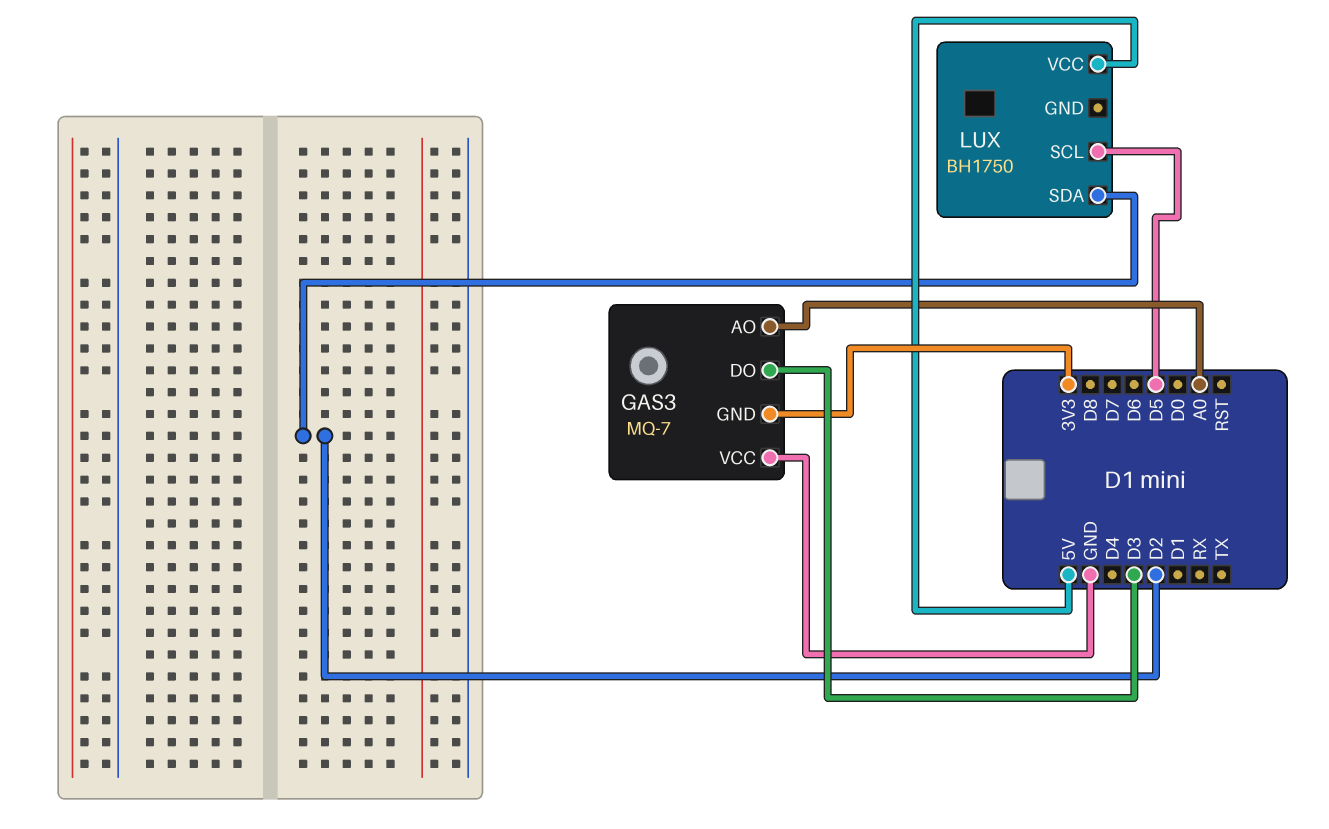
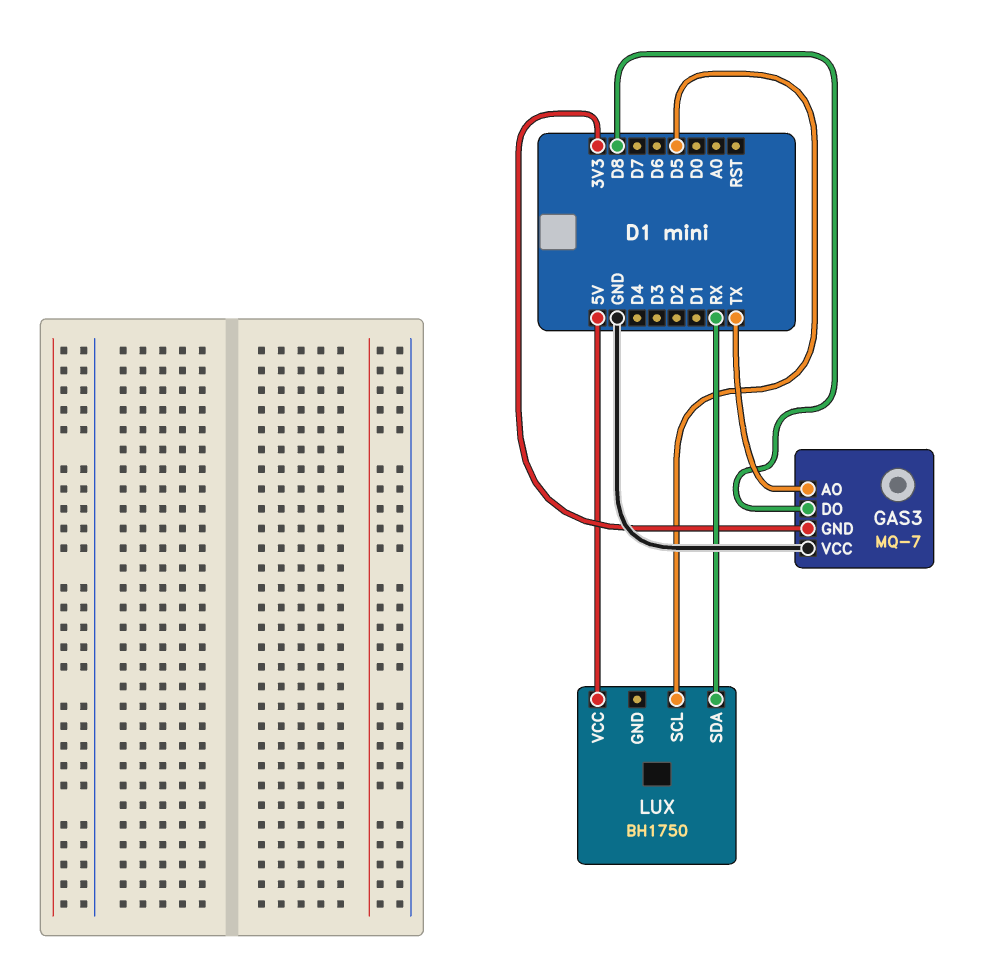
GAS3 pin AO: A0 -> TX
GAS3 pin DO: D3 -> D8
LUX pin SDA: D2 -> RX

